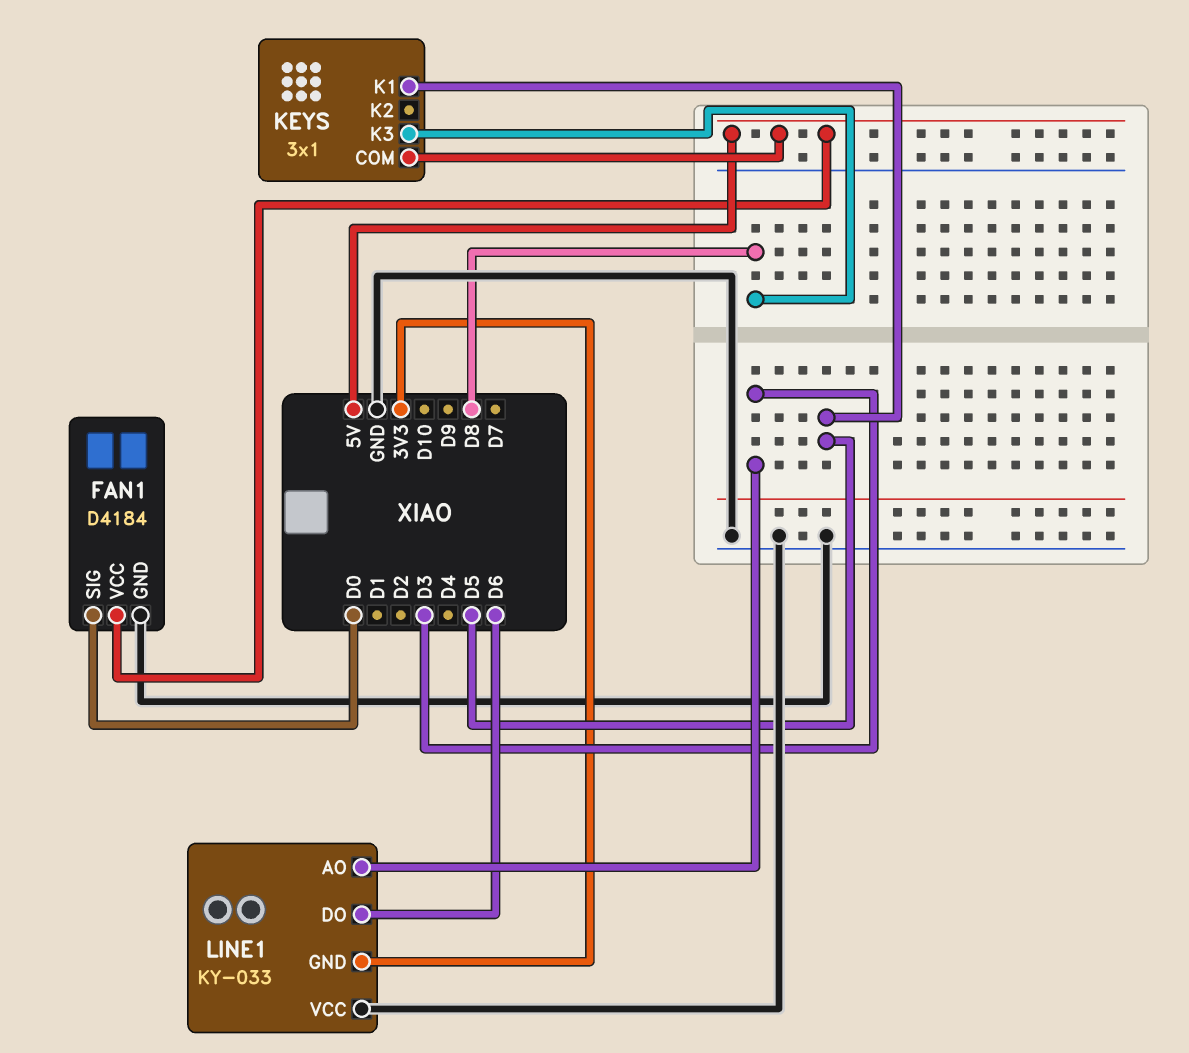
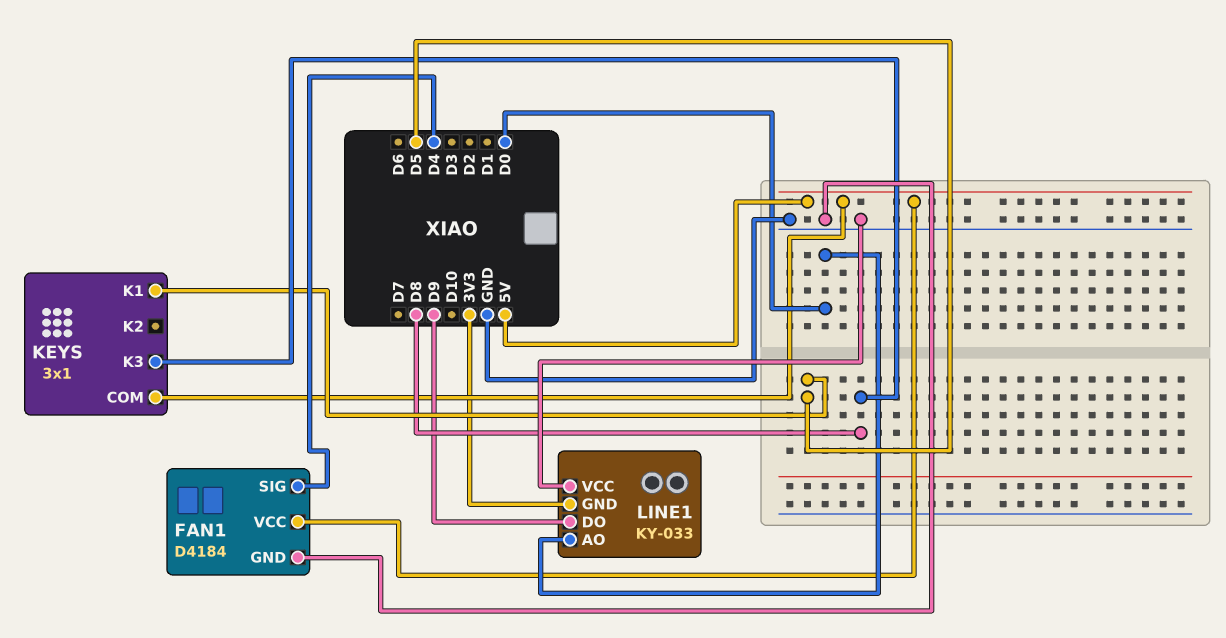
FAN1 pin SIG: D0 -> D4
LINE1 pin AO: D3 -> D0
LINE1 pin DO: D6 -> D9

